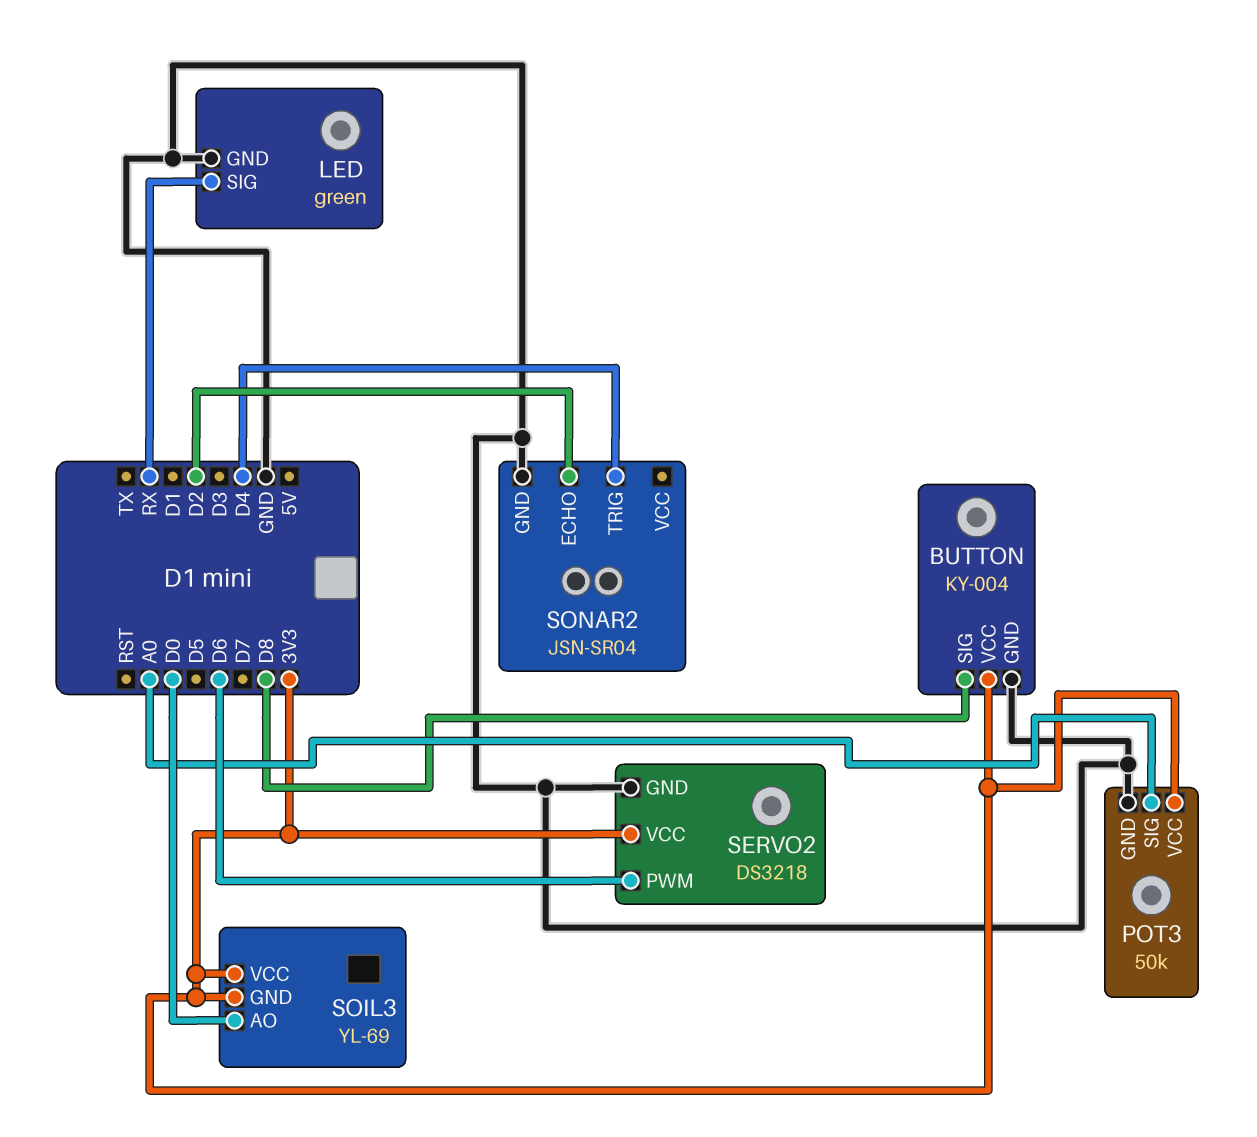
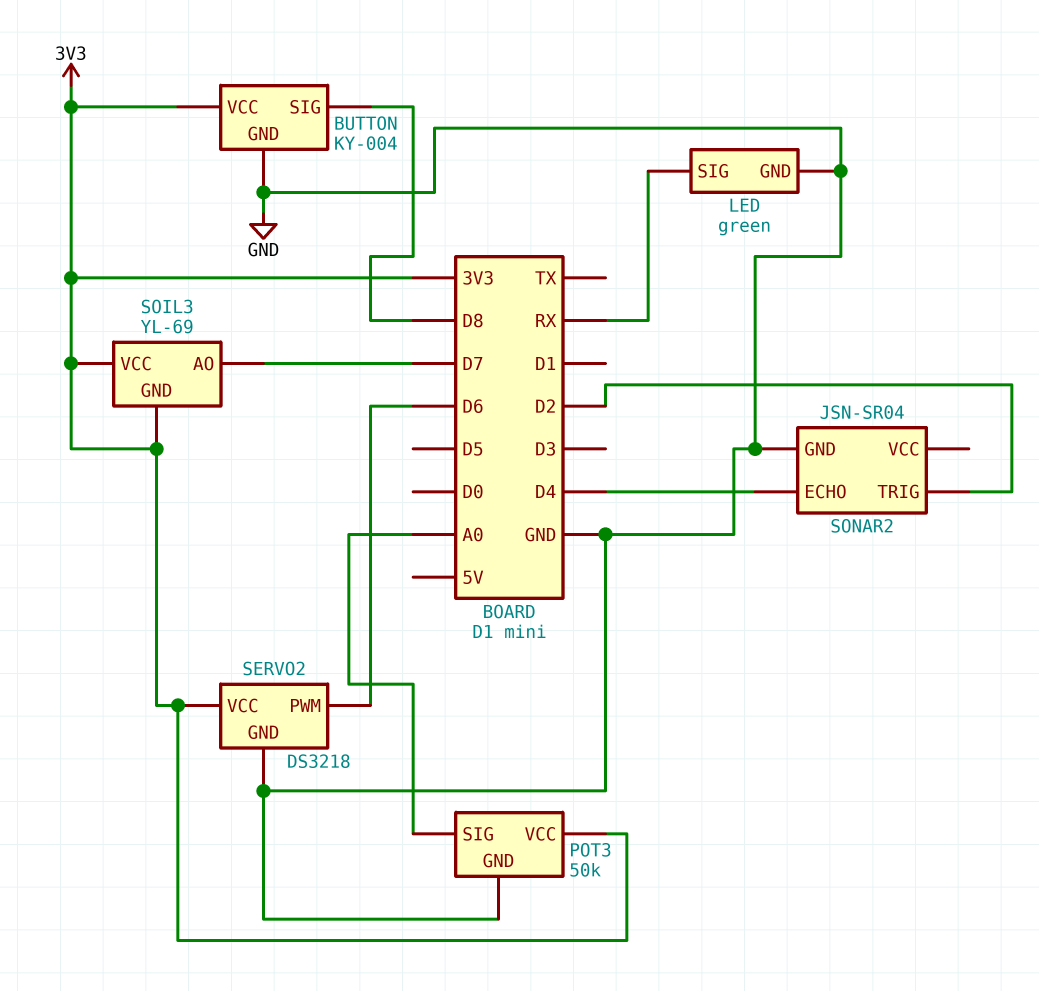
SOIL3 pin AO: D0 -> D7
SONAR2 pin ECHO: D2 -> D4
SONAR2 pin TRIG: D4 -> D2

